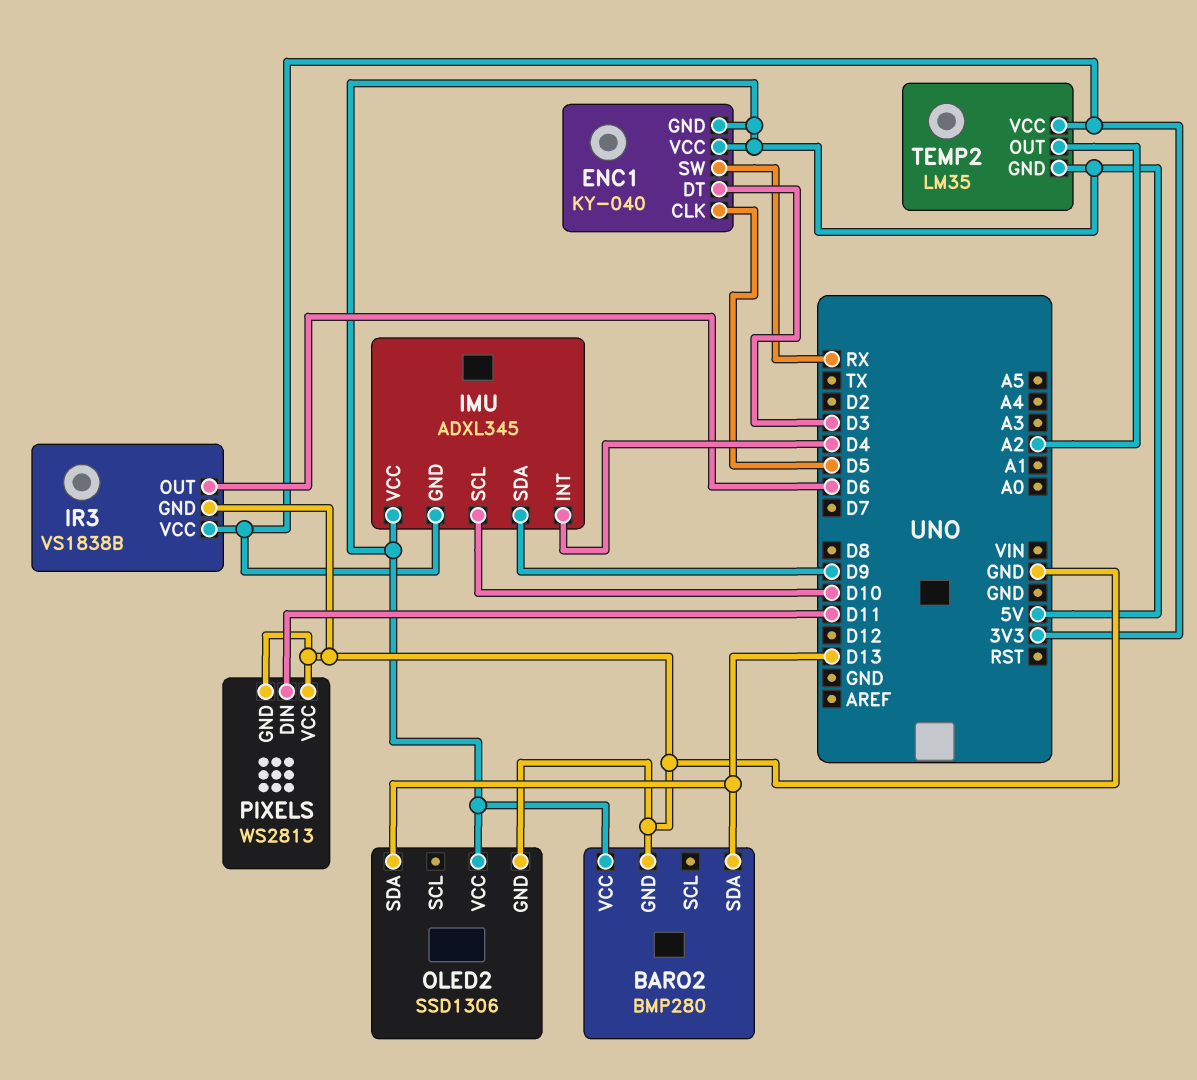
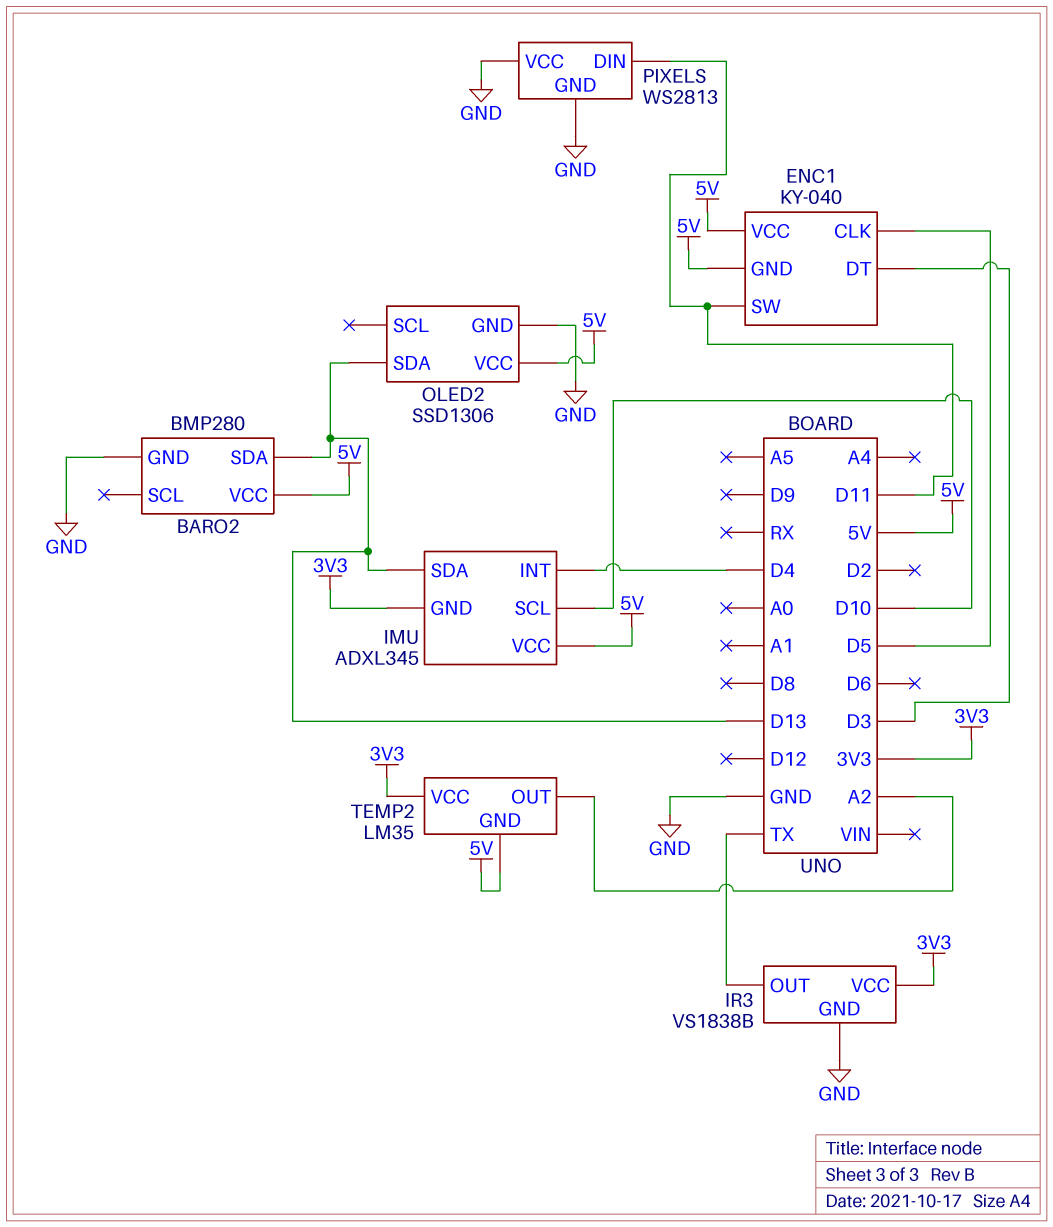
ENC1 pin SW: RX -> D11
IMU pin SDA: D9 -> D13
IR3 pin OUT: D6 -> TX

